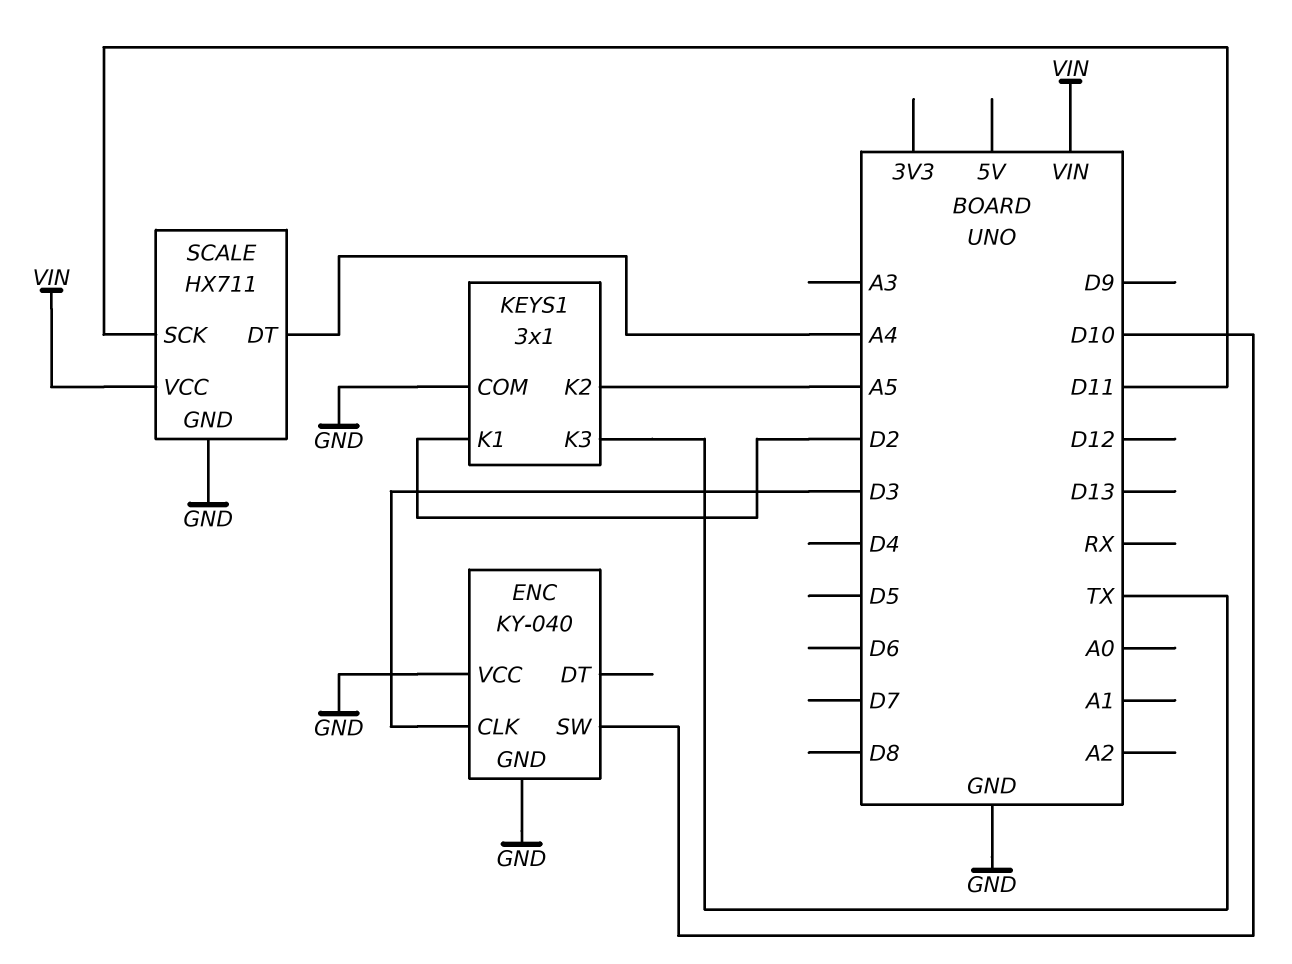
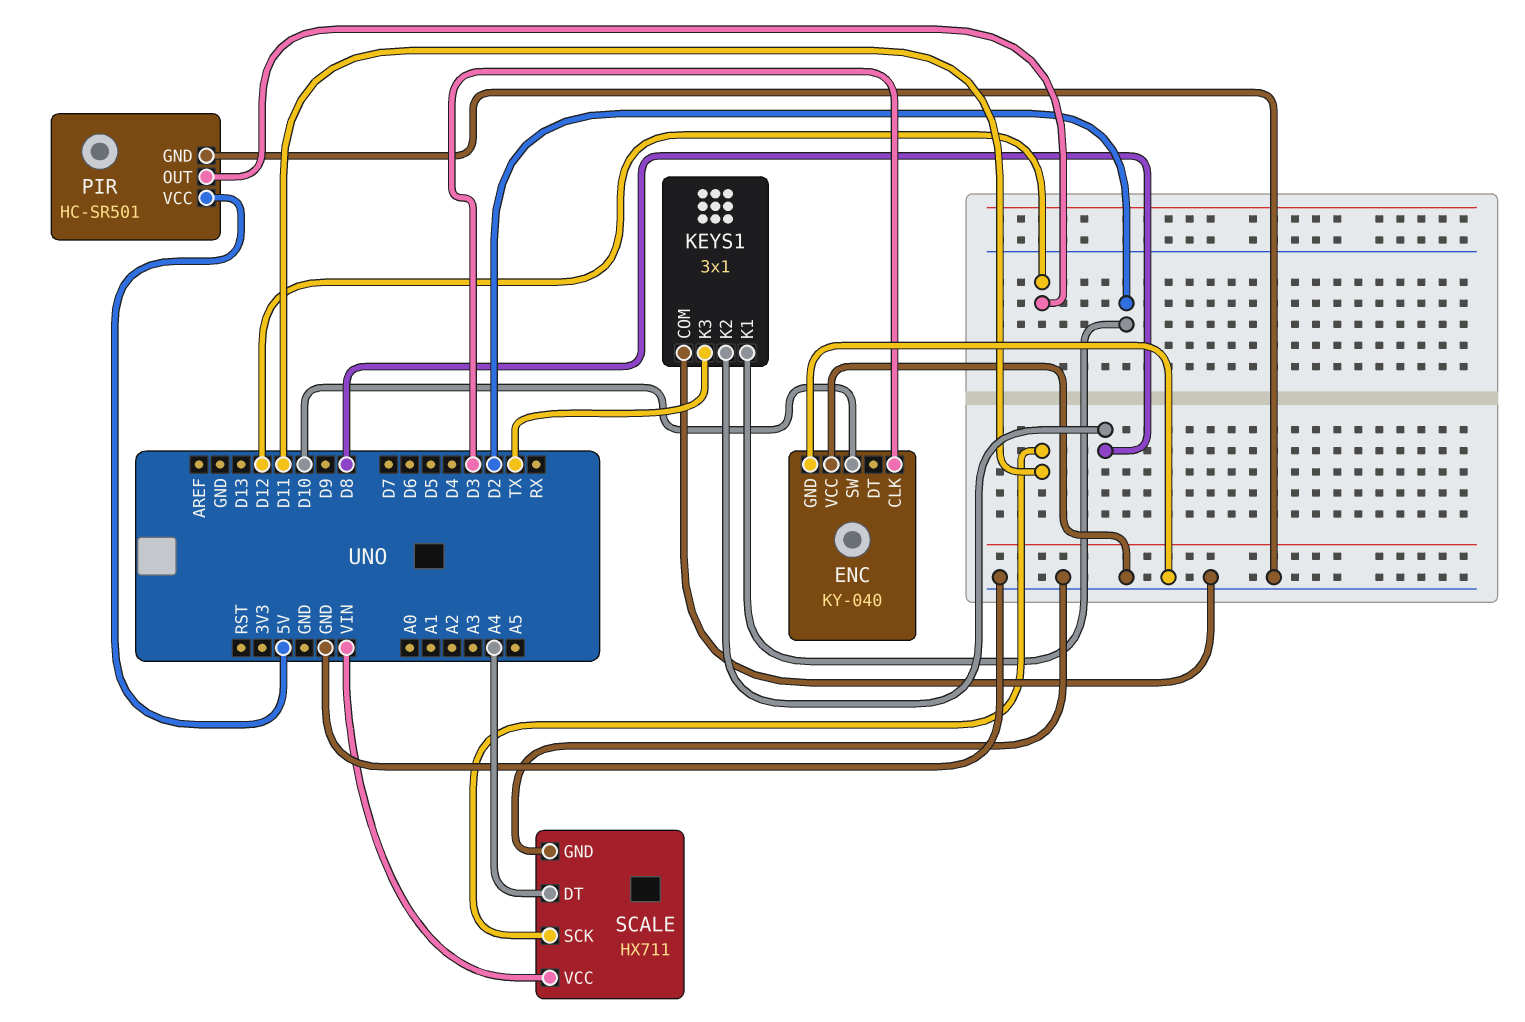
KEYS1 pin K2: A5 -> D8
PIR: none -> HC-SR501
PIR pin GND: none -> GND
PIR pin OUT: none -> D12
PIR pin VCC: none -> 5V

